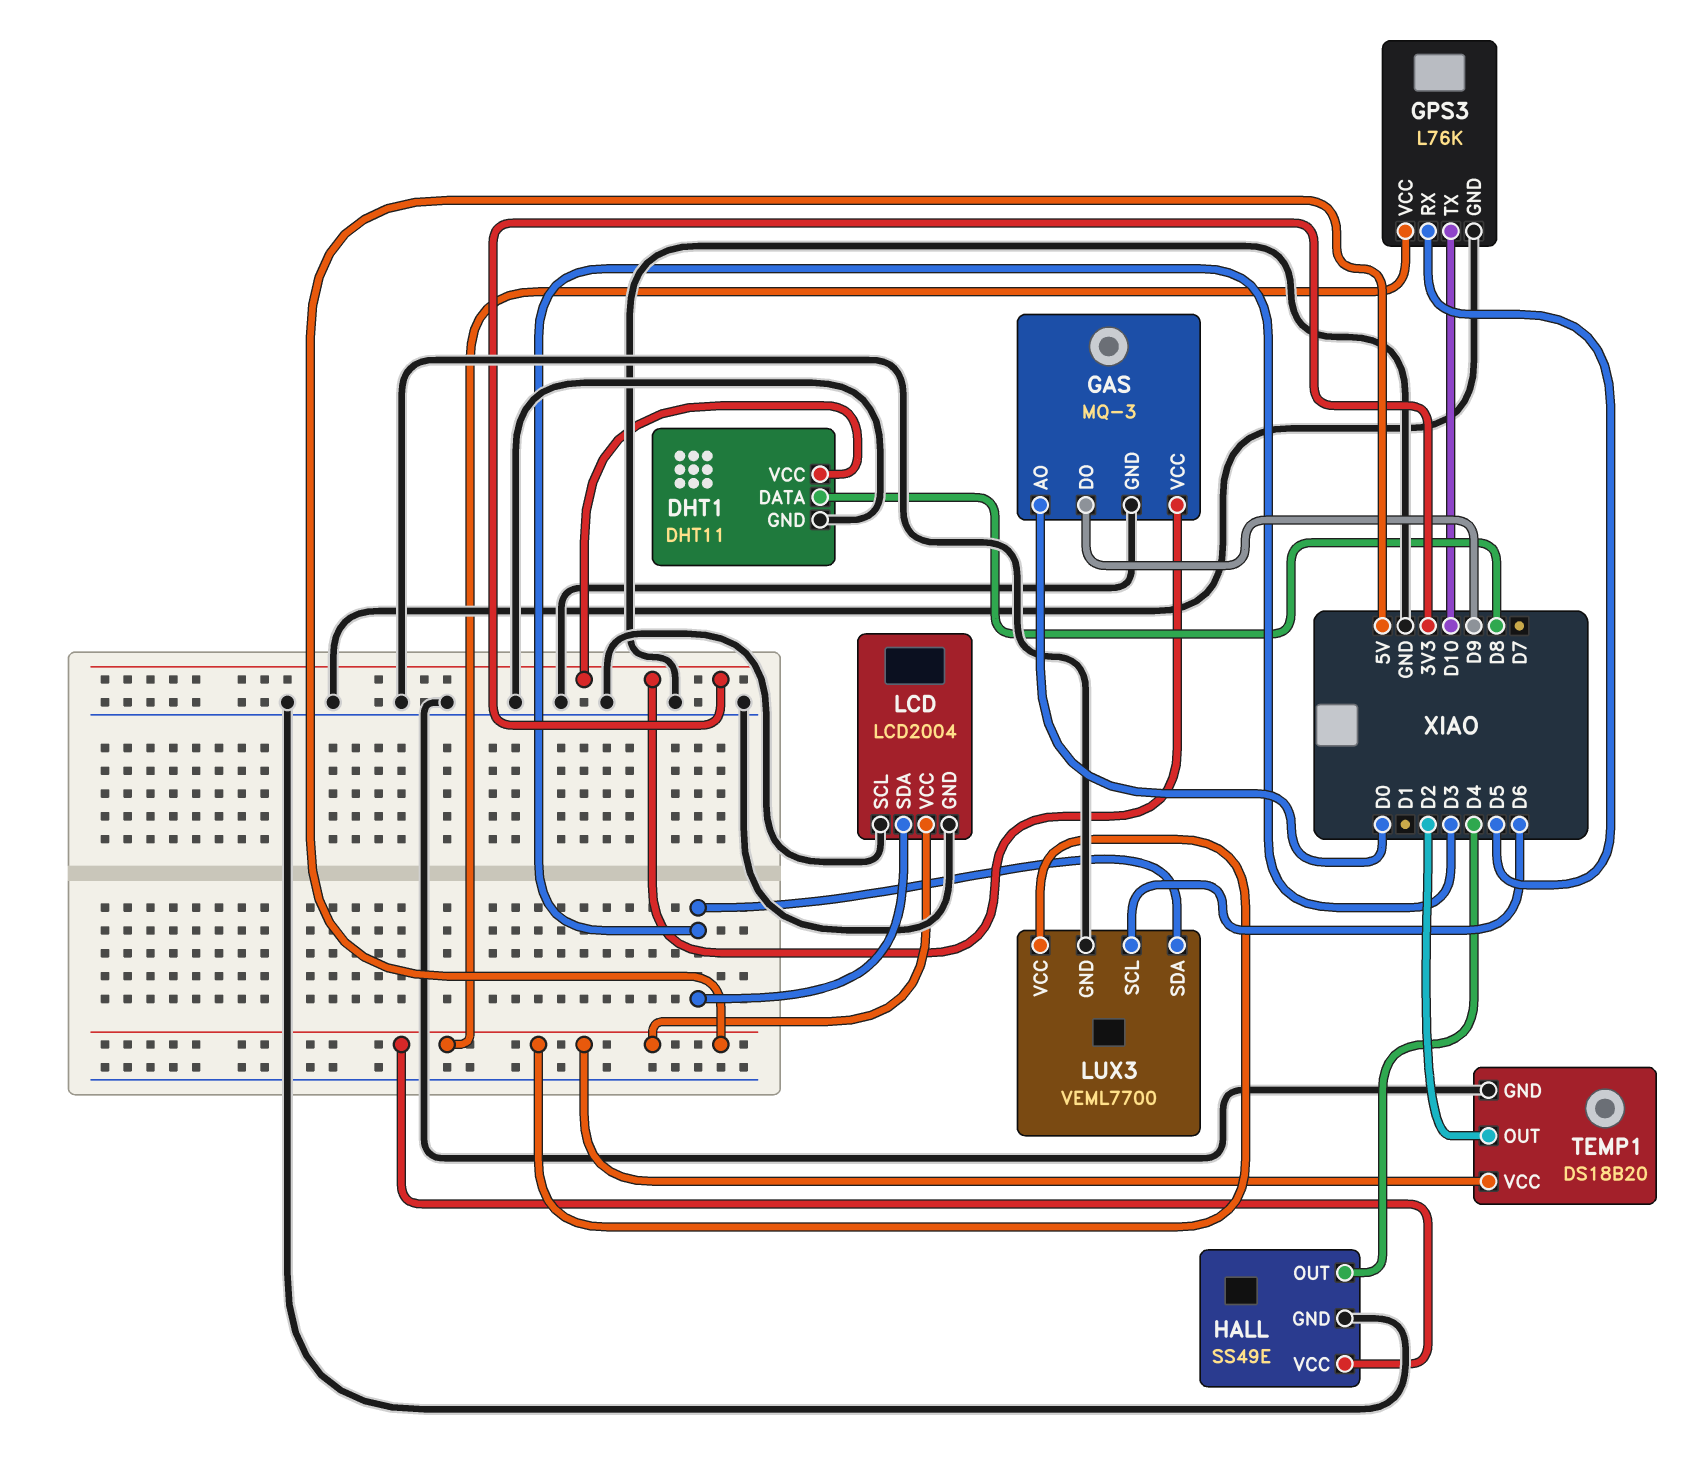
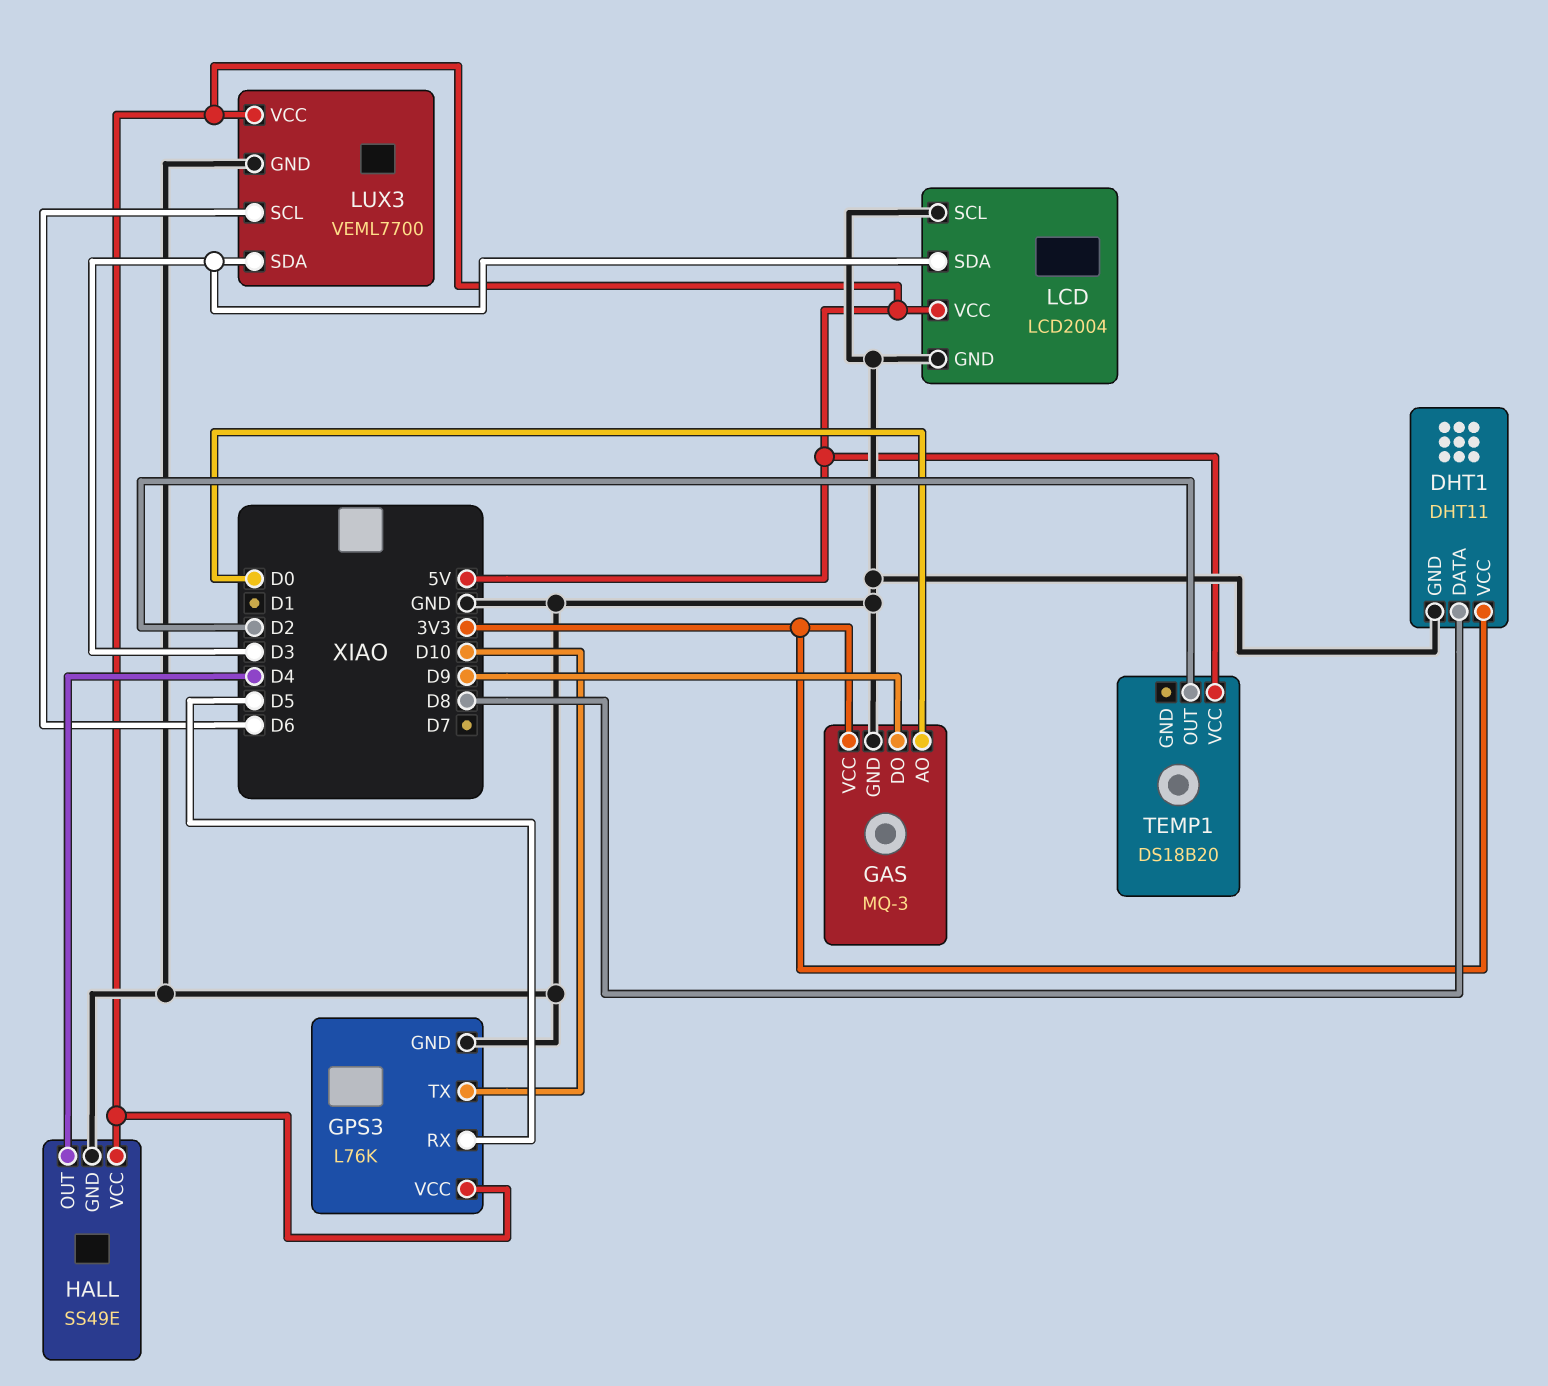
TEMP1 pin GND: GND -> none

